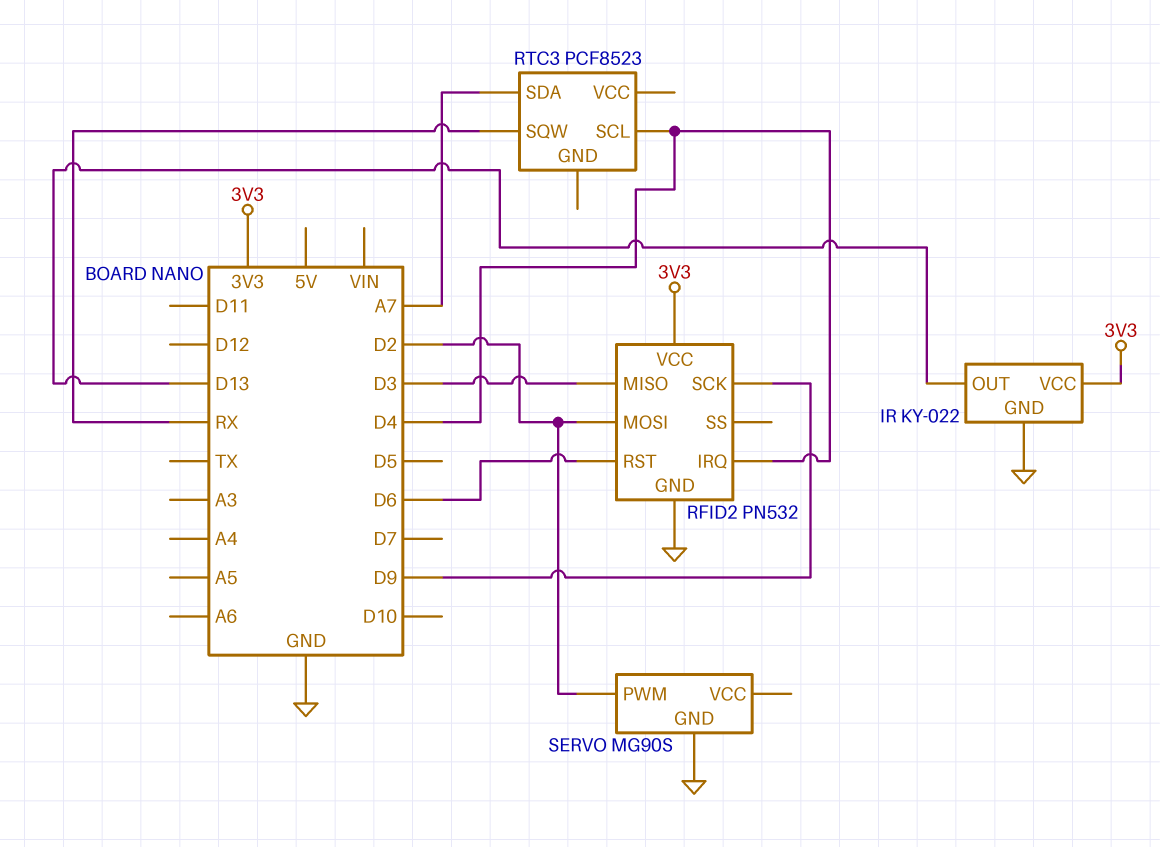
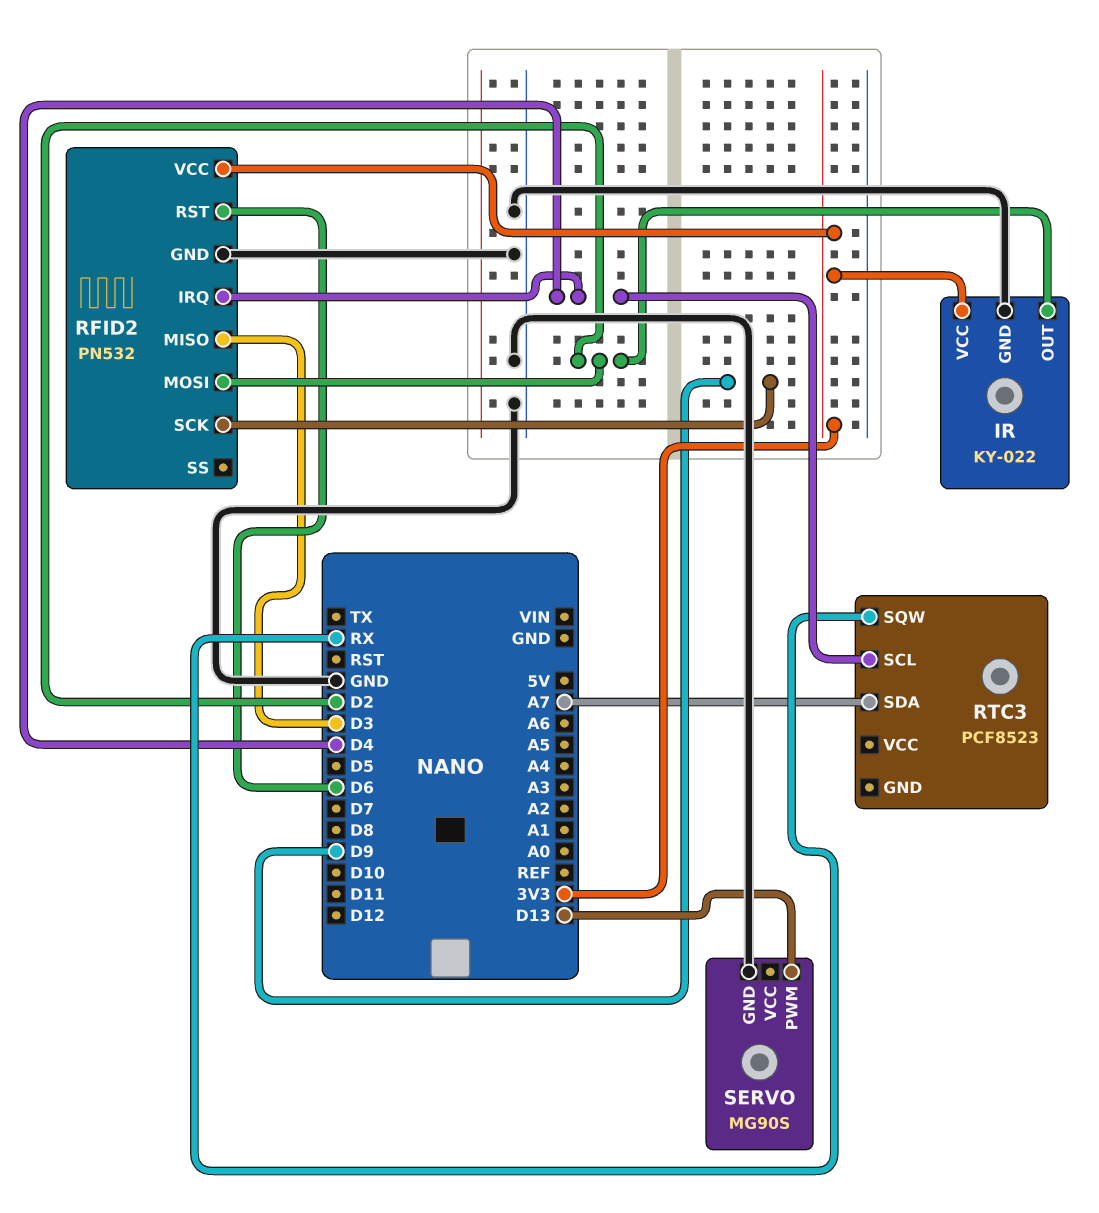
IR pin OUT: D13 -> D2
SERVO pin PWM: D2 -> D13

